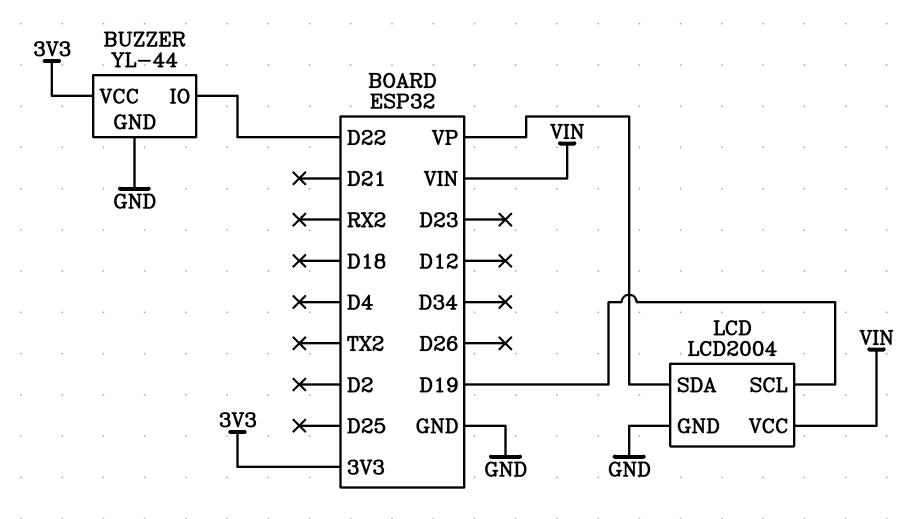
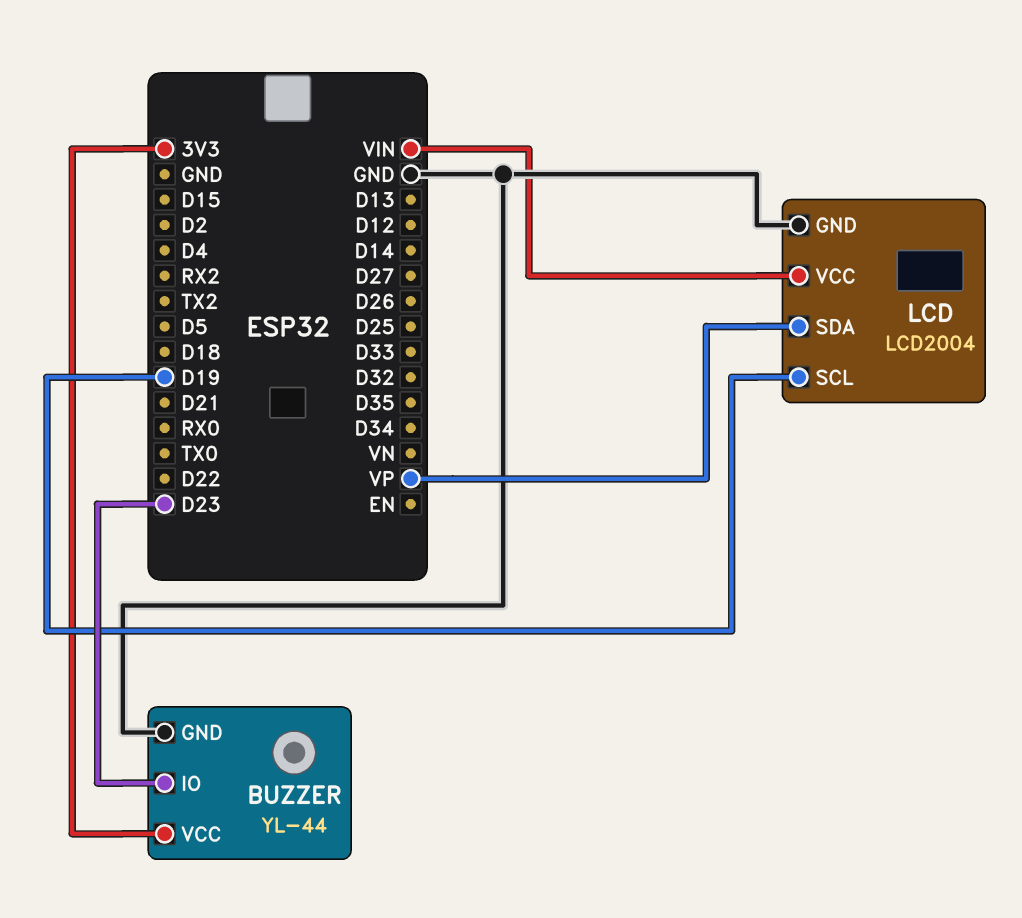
BUZZER pin IO: D22 -> D23

